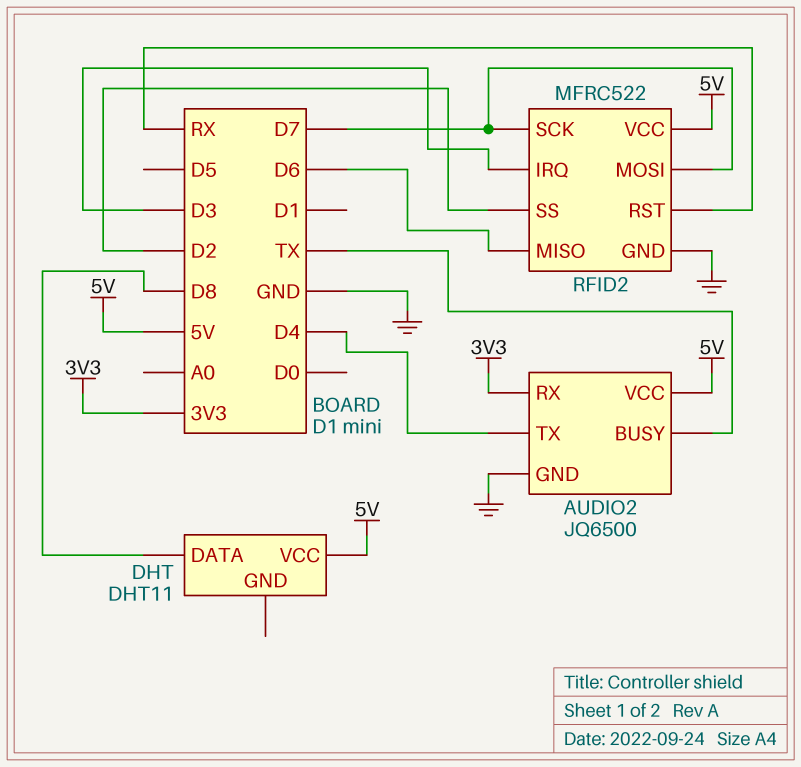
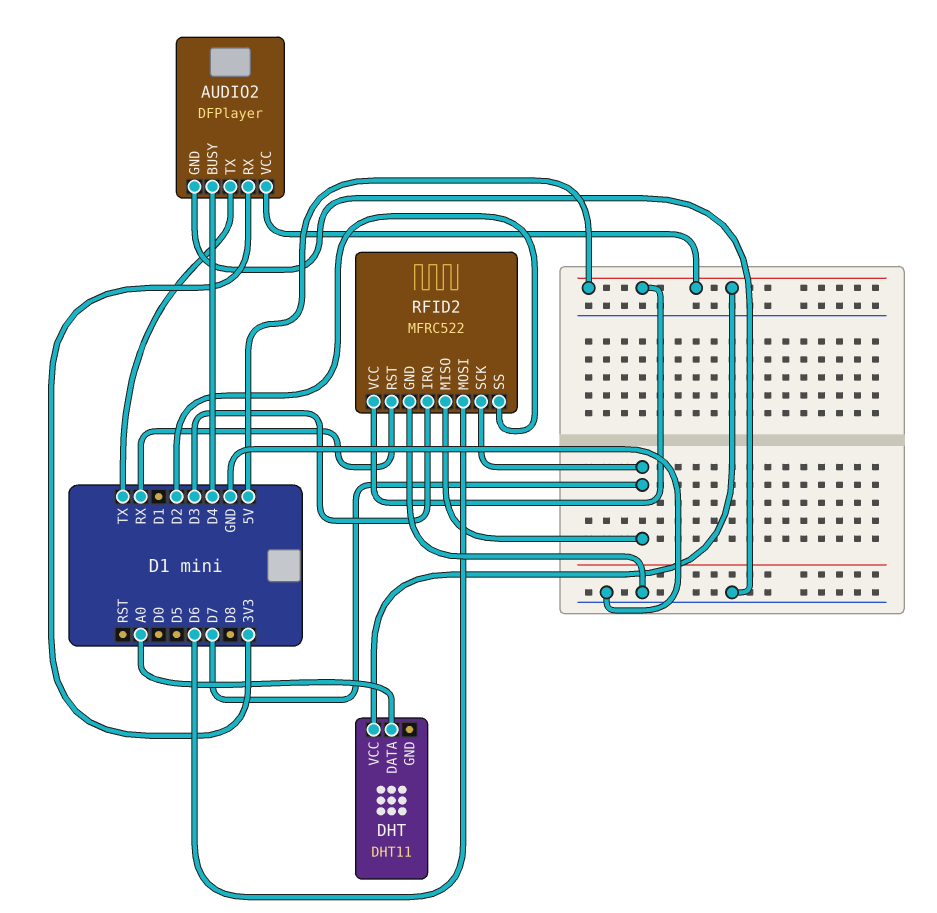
AUDIO2: JQ6500 -> DFPlayer
AUDIO2 pin BUSY: TX -> D4
AUDIO2 pin TX: D4 -> TX
DHT pin DATA: D8 -> A0
RFID2 pin MISO: D6 -> D7
RFID2 pin MOSI: D7 -> D6

